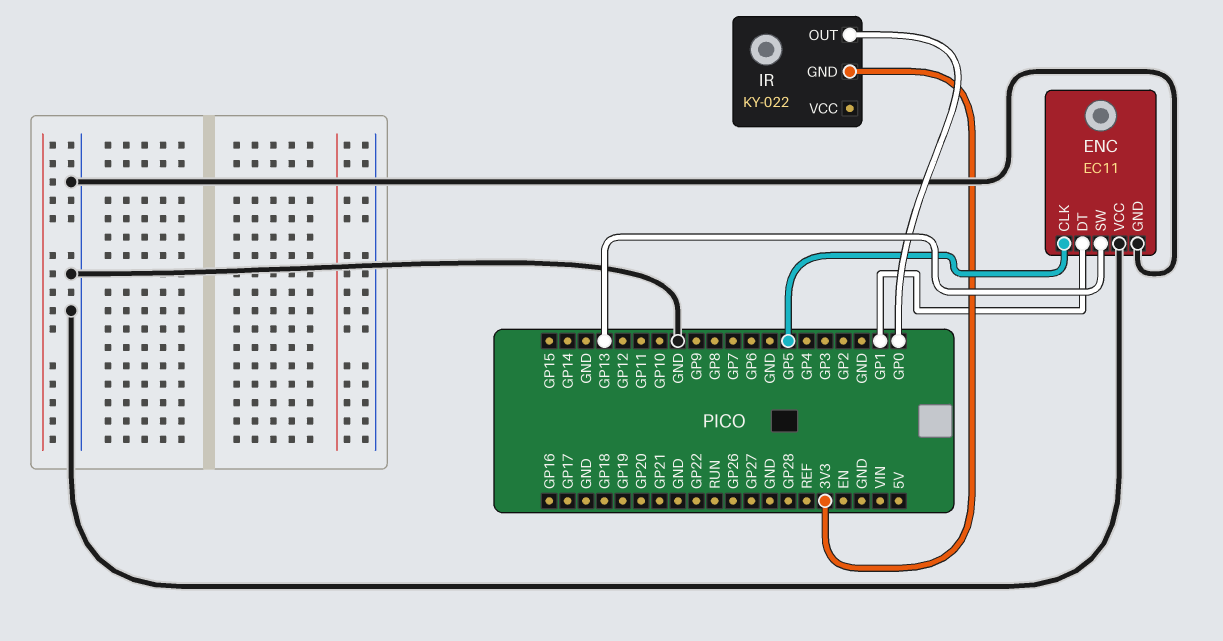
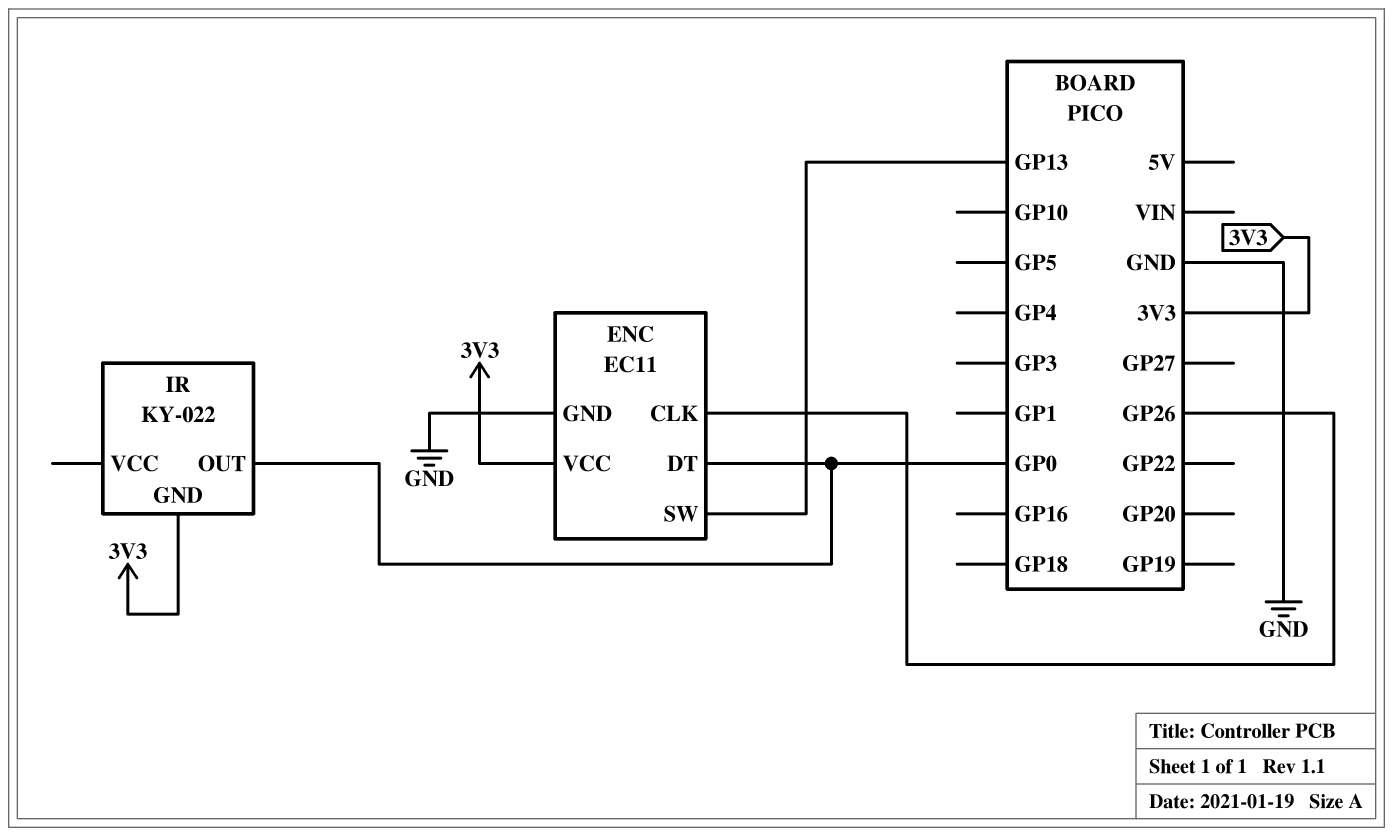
ENC pin CLK: GP5 -> GP26
ENC pin DT: GP1 -> GP0
ENC pin VCC: GND -> 3V3

